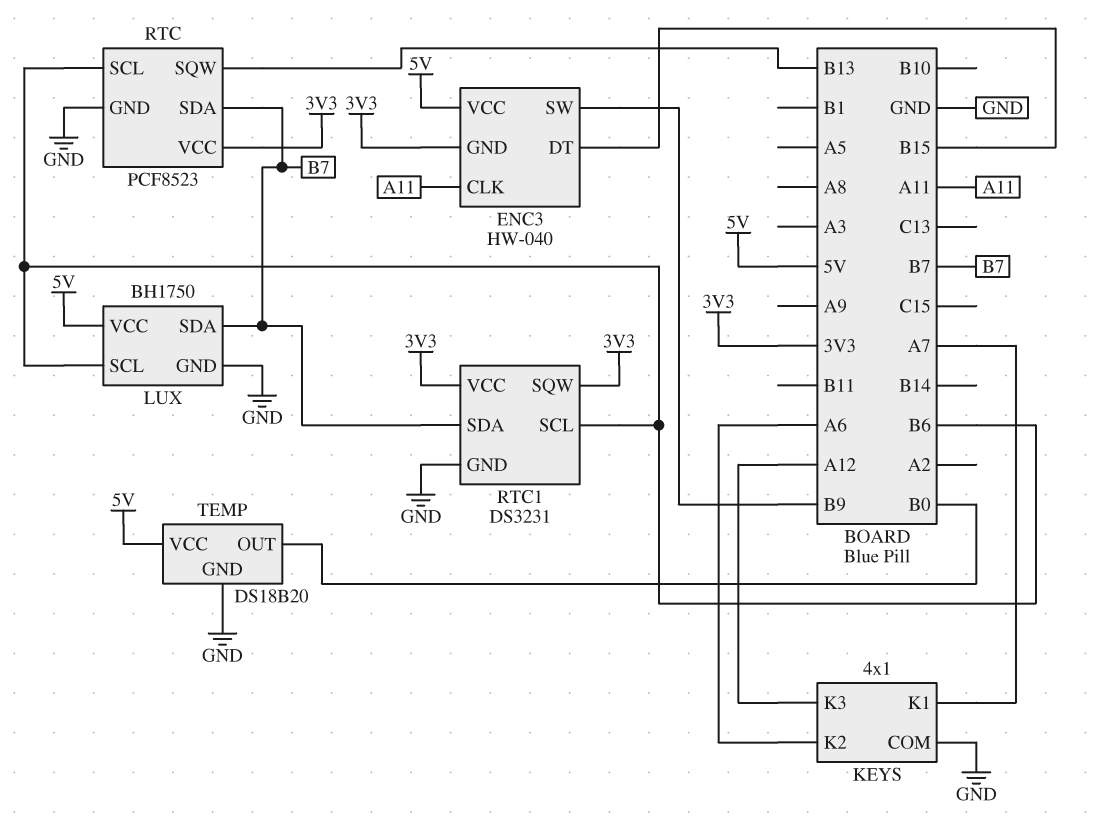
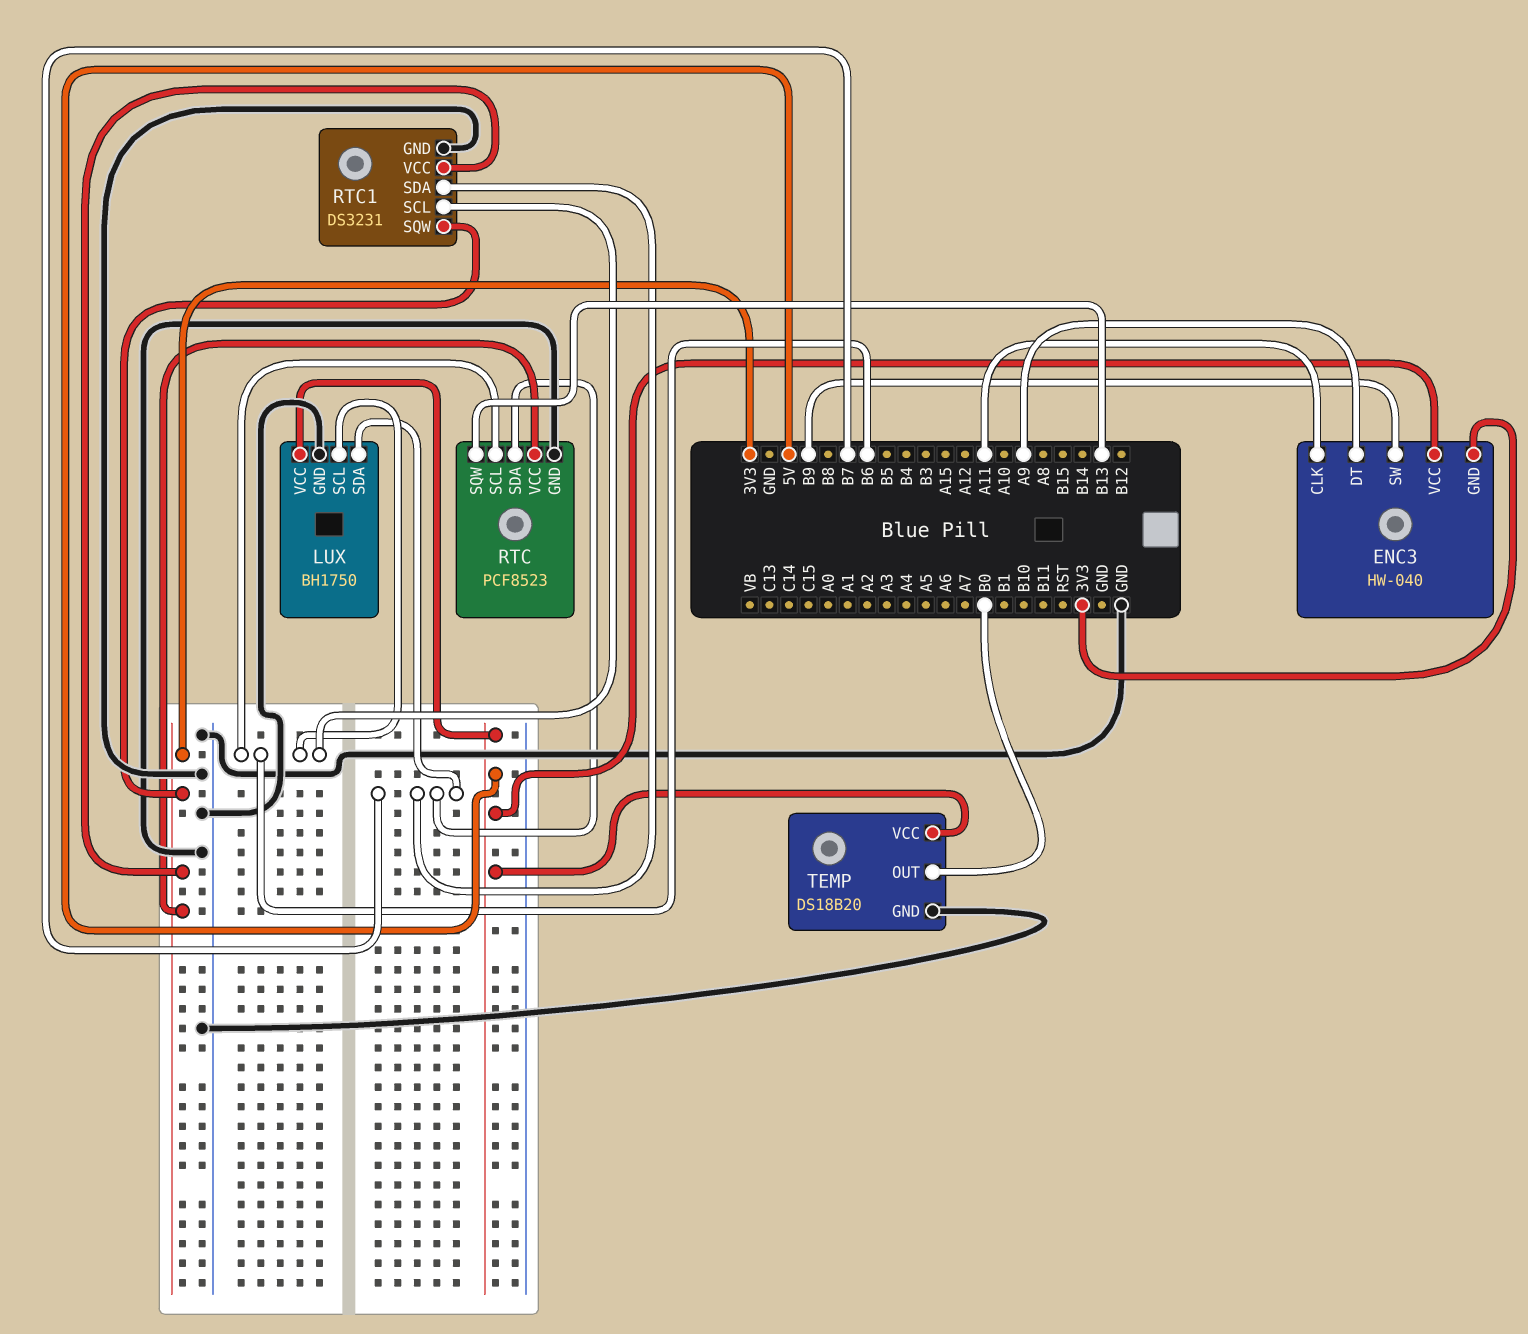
ENC3 pin DT: B15 -> A9
KEYS: 4x1 -> none
KEYS pin COM: GND -> none
KEYS pin K1: A7 -> none
KEYS pin K2: A6 -> none
KEYS pin K3: A12 -> none

